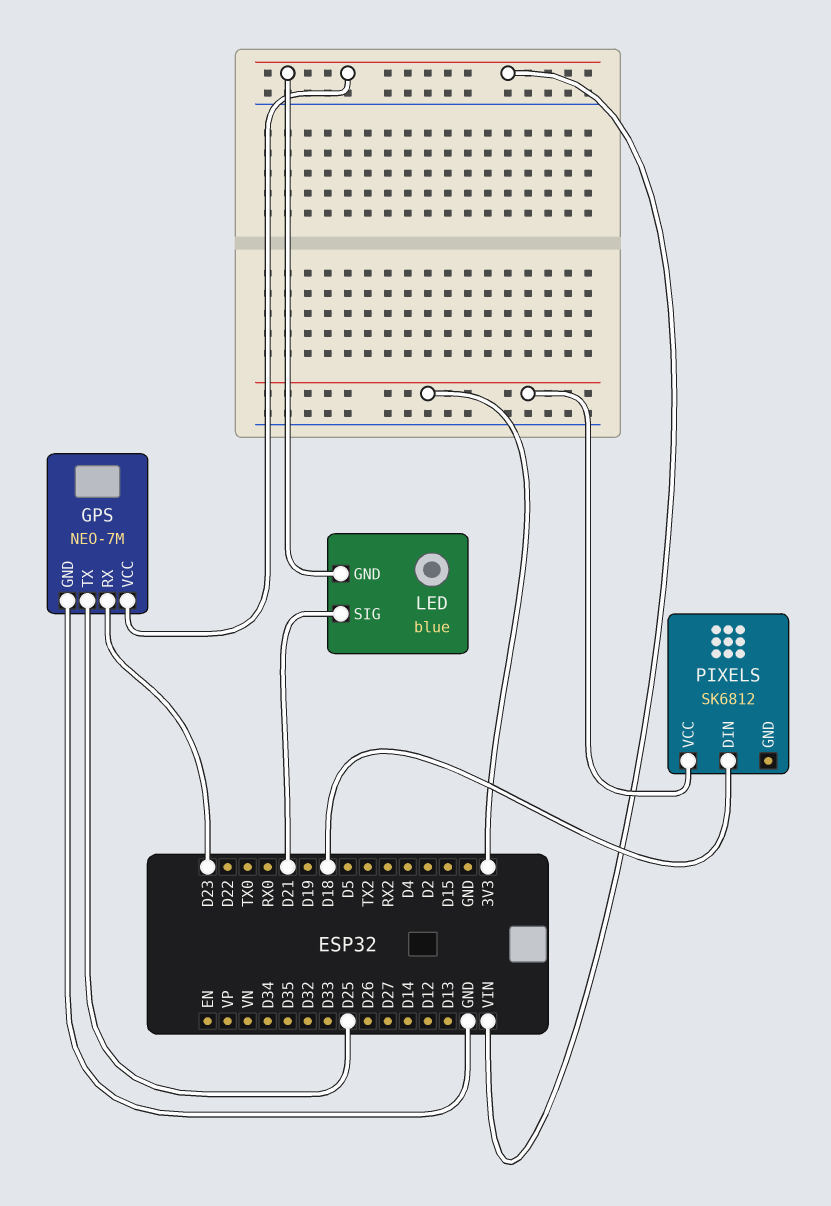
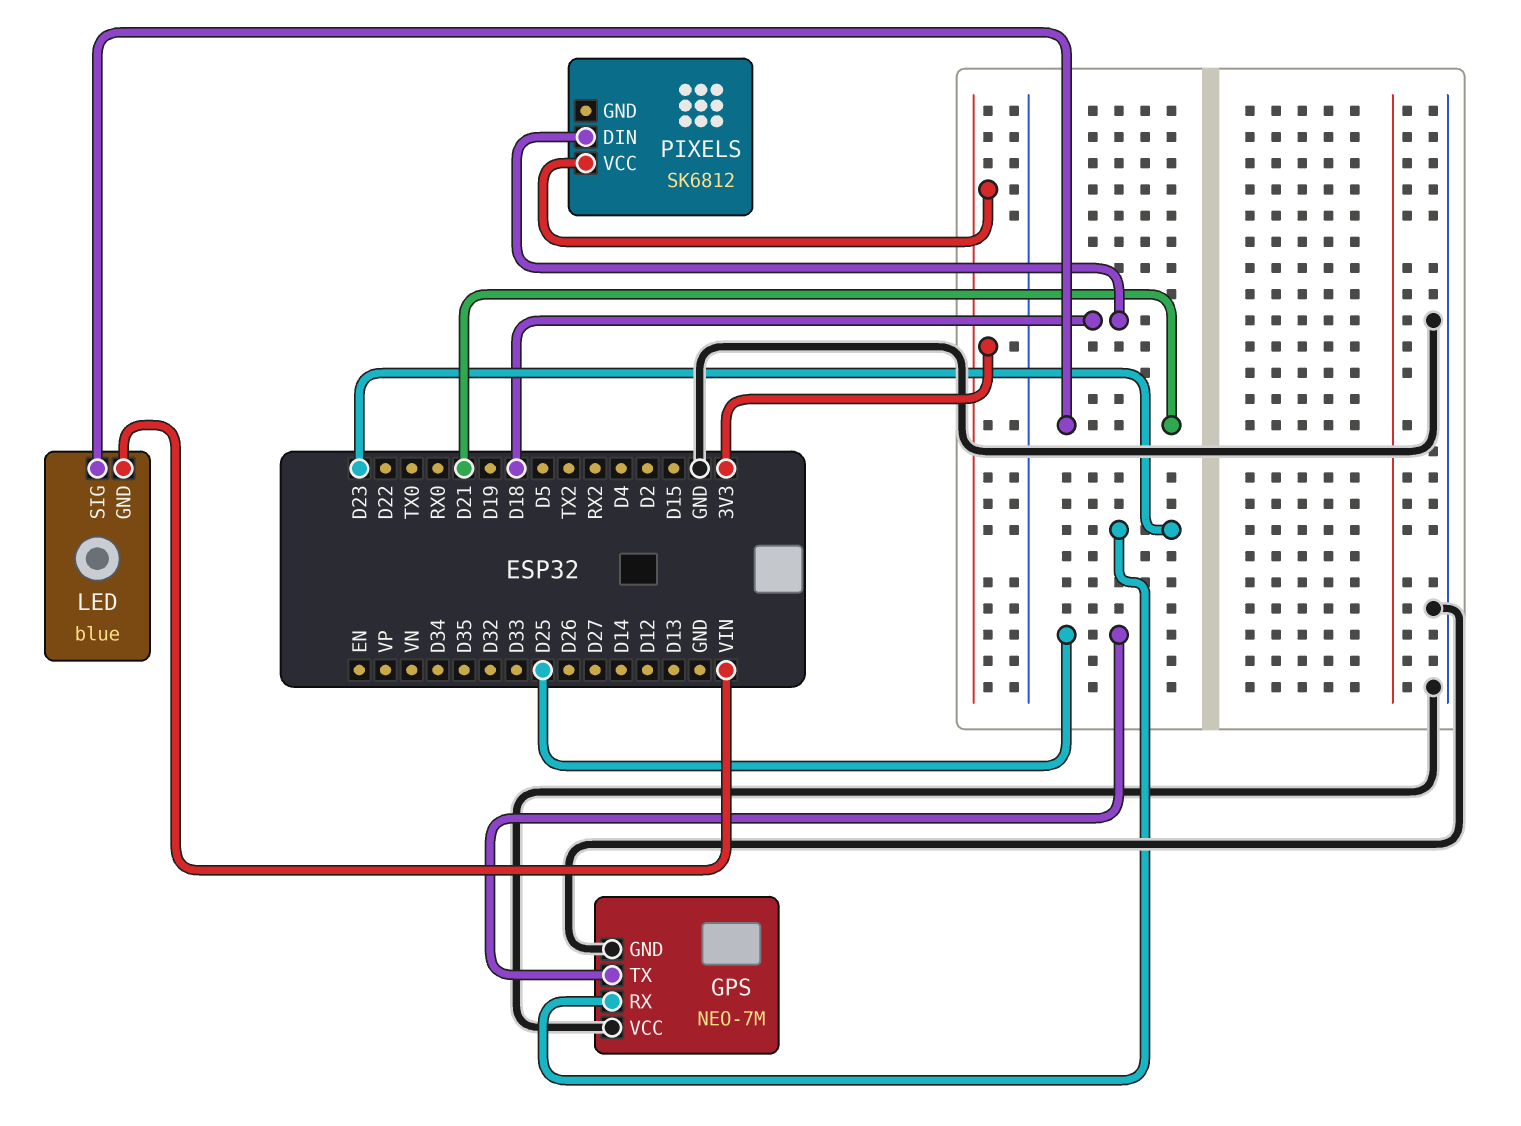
GPS pin VCC: VIN -> GND

